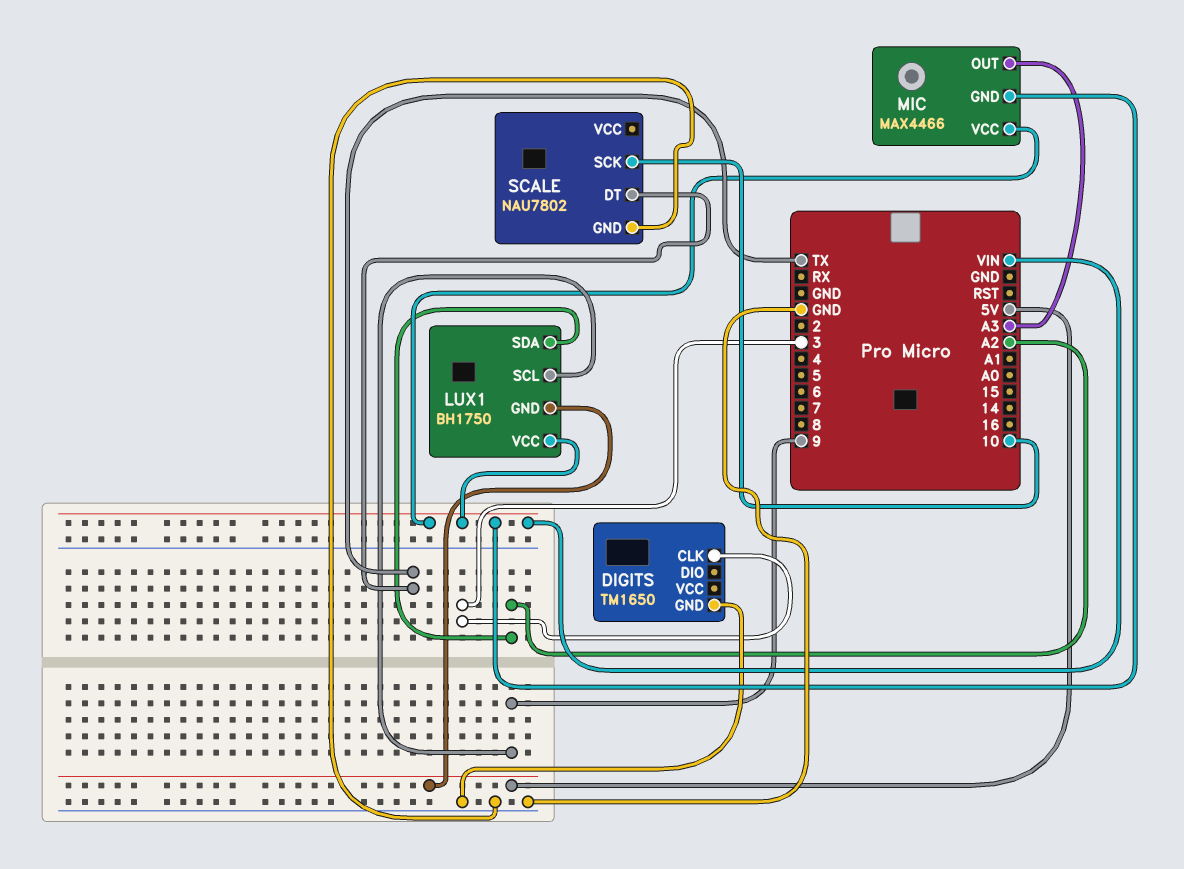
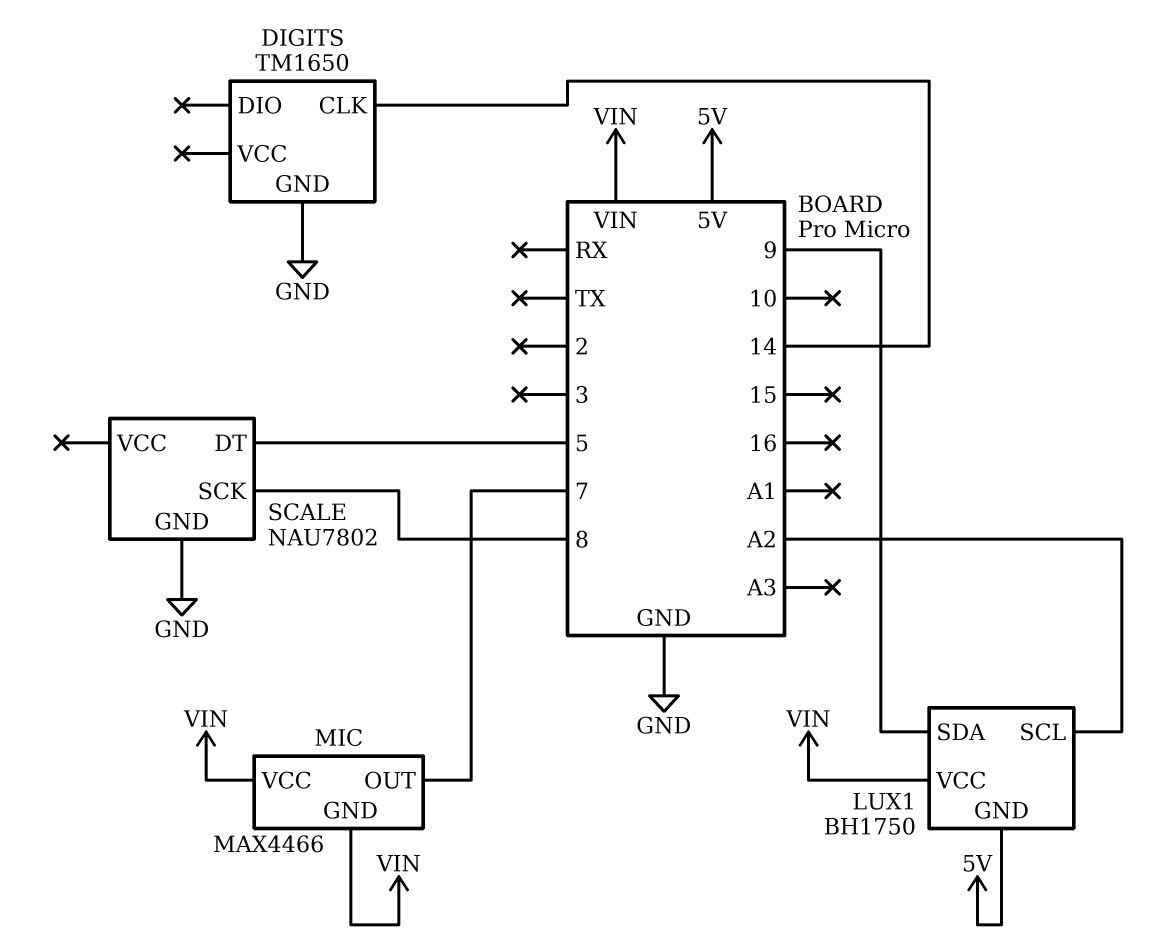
DIGITS pin CLK: 3 -> 14
LUX1 pin SCL: 9 -> A2
LUX1 pin SDA: A2 -> 9
MIC pin OUT: A3 -> 7
SCALE pin DT: TX -> 5
SCALE pin SCK: 10 -> 8

